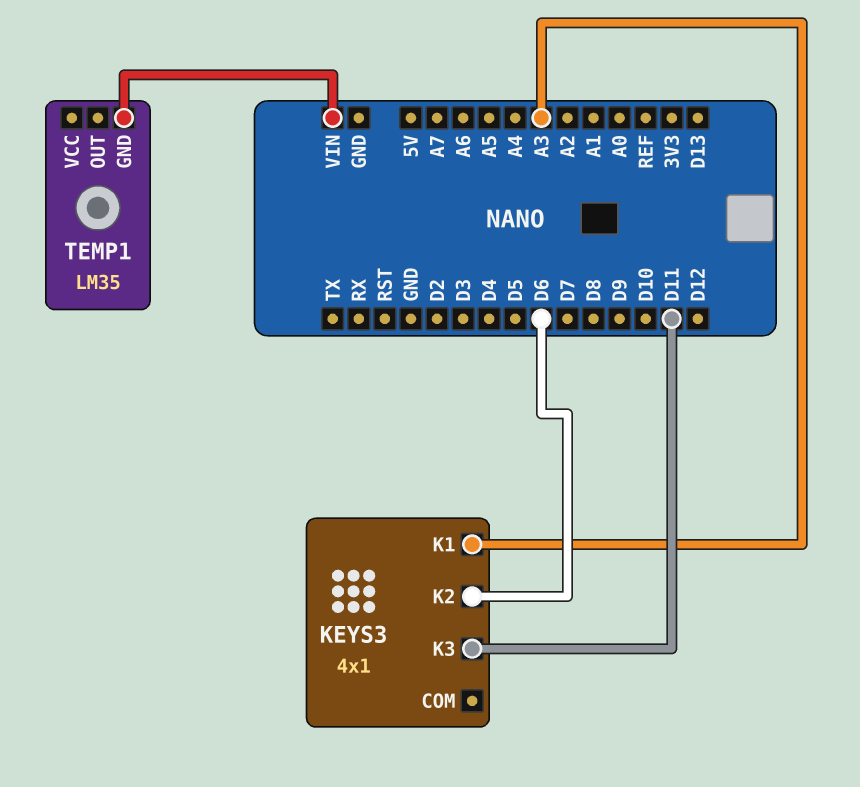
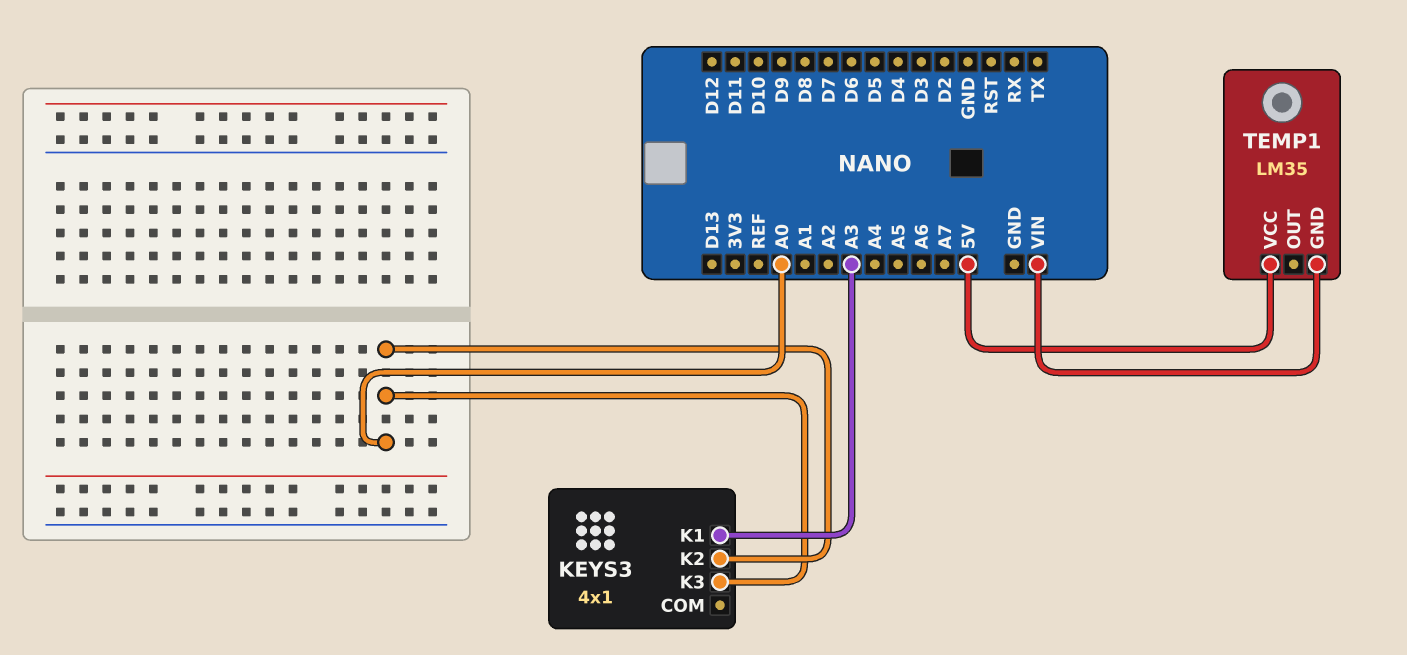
KEYS3 pin K2: D6 -> A0
KEYS3 pin K3: D11 -> A0
TEMP1 pin VCC: none -> 5V

